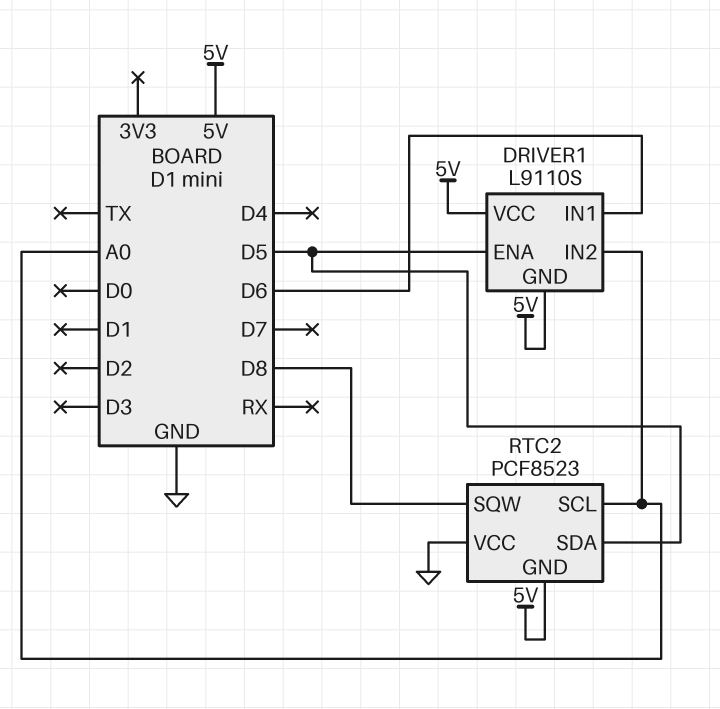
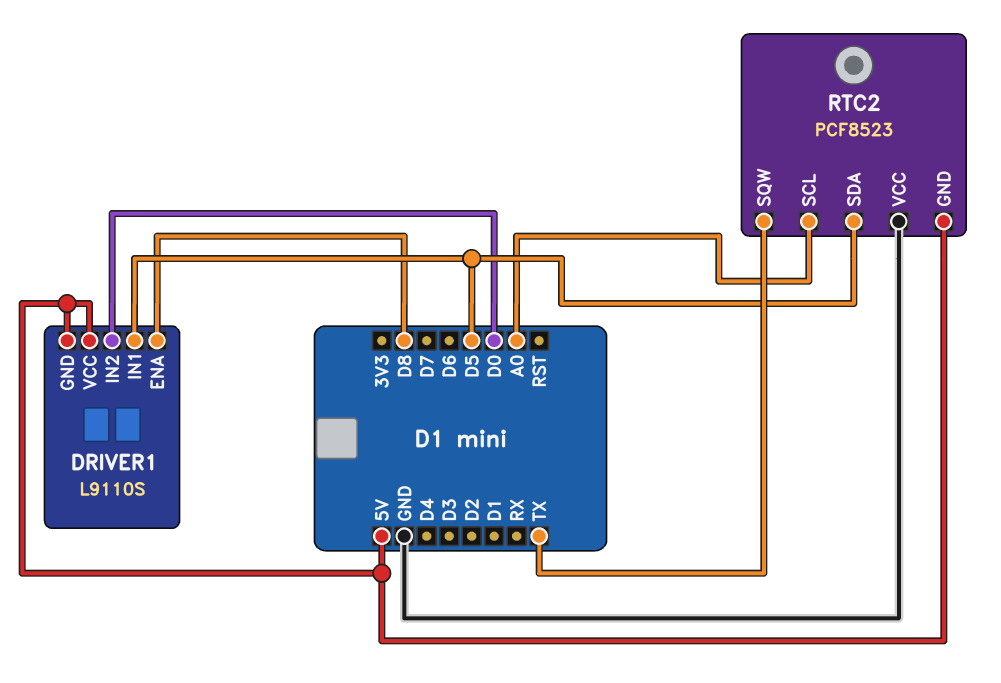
DRIVER1 pin ENA: D5 -> D8
DRIVER1 pin IN1: D6 -> D5
DRIVER1 pin IN2: A0 -> D0
RTC2 pin SQW: D8 -> TX

